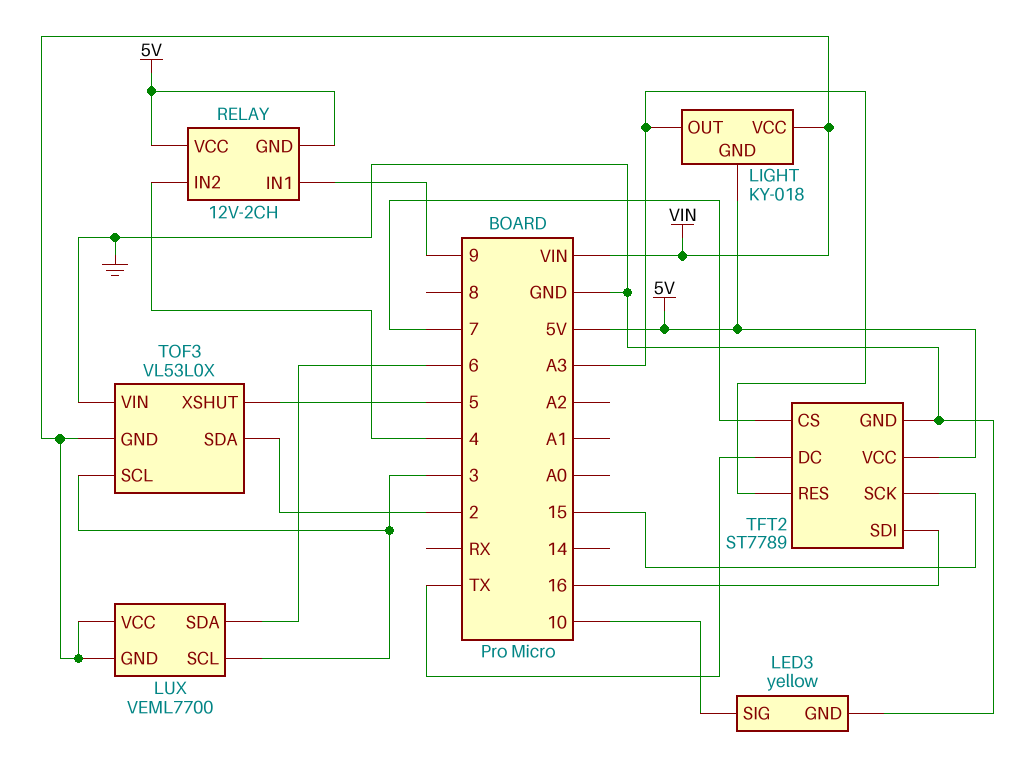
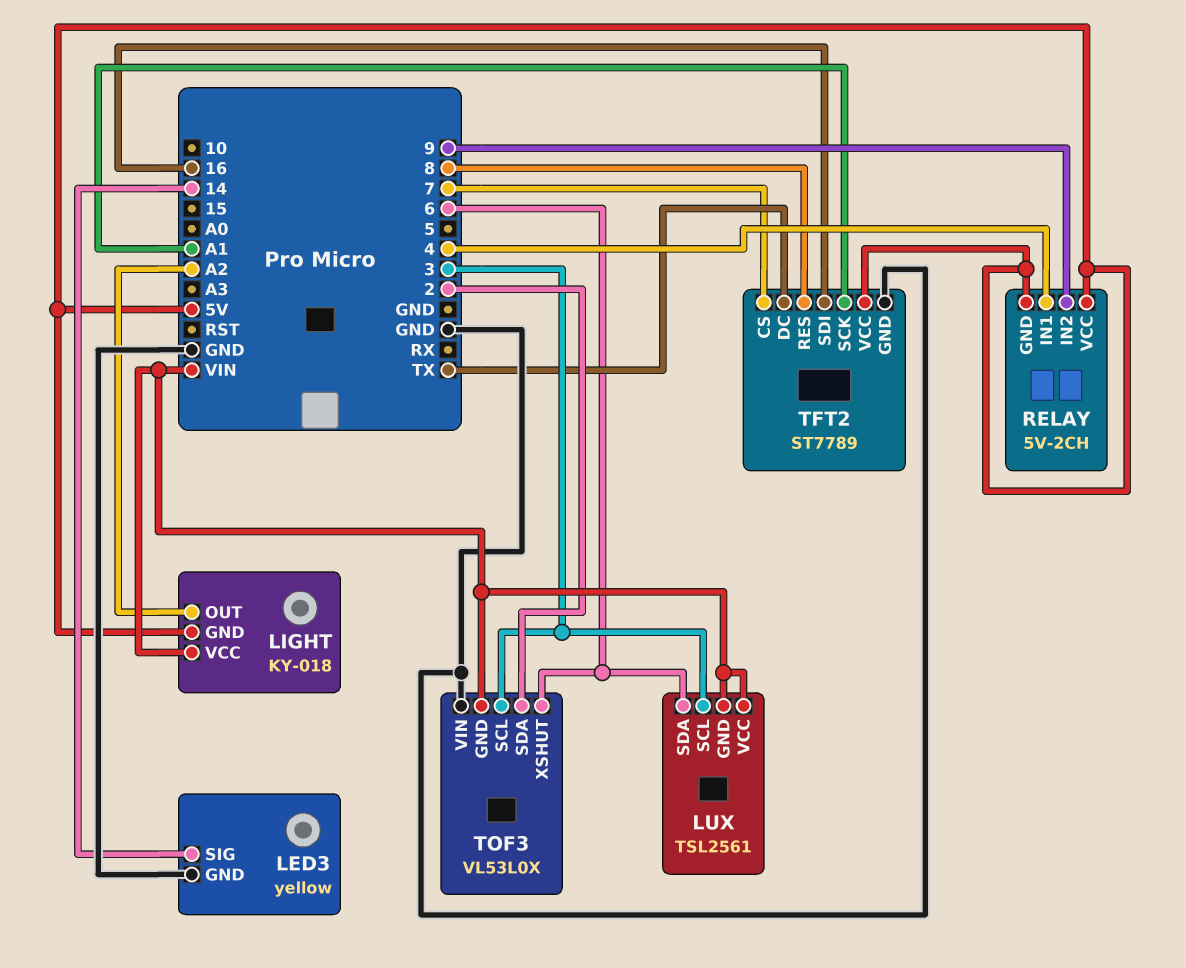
LED3 pin SIG: 10 -> 14
LIGHT pin OUT: A3 -> A2
LUX: VEML7700 -> TSL2561
RELAY: 12V-2CH -> 5V-2CH
RELAY pin IN1: 9 -> 4
RELAY pin IN2: 4 -> 9
TFT2 pin RES: A3 -> 8
TFT2 pin SCK: 15 -> A1
TOF3 pin XSHUT: 5 -> 6

